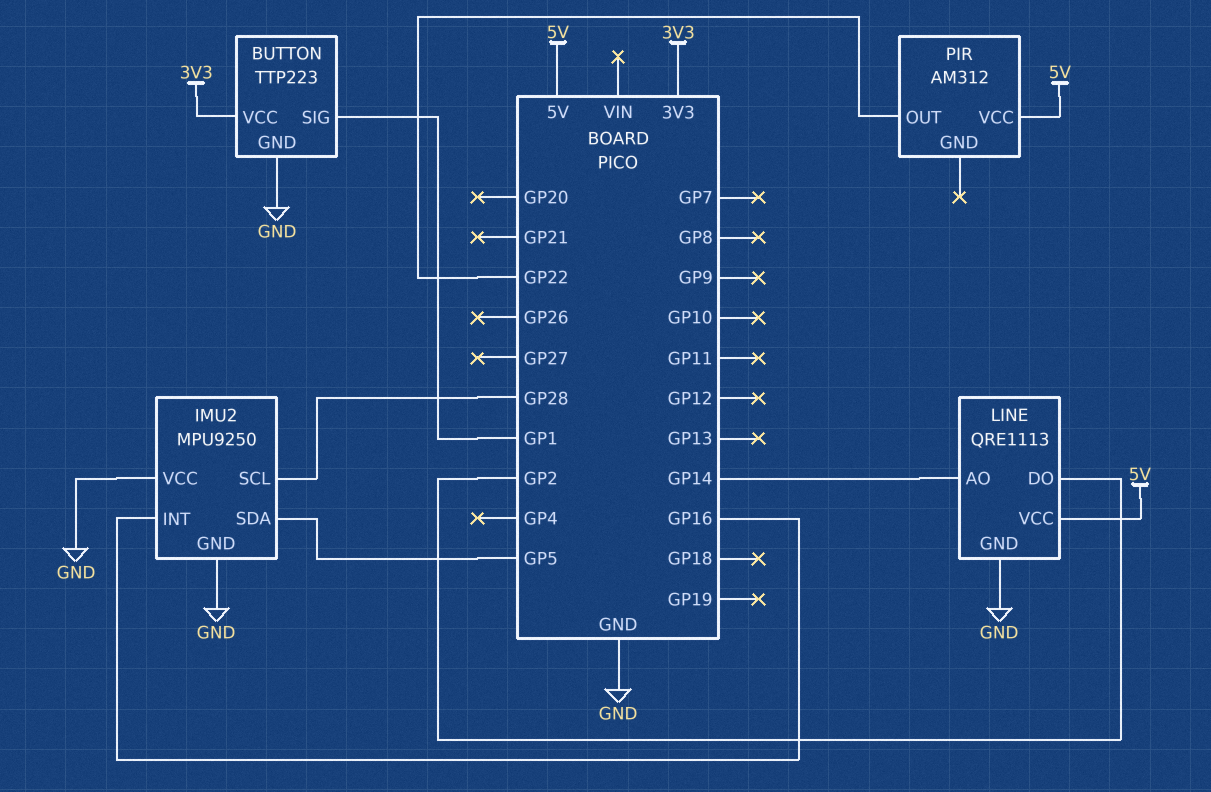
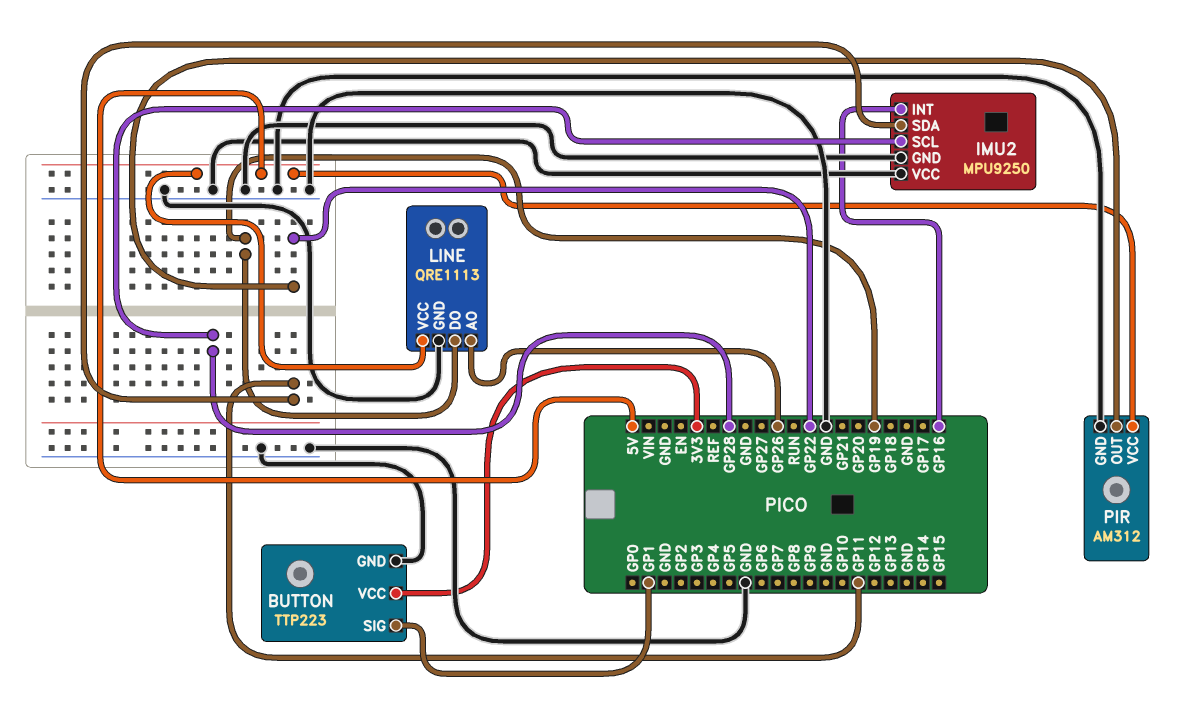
IMU2 pin SDA: GP5 -> GP11
LINE pin AO: GP14 -> GP26
LINE pin DO: GP2 -> GP19
PIR pin GND: none -> GND

